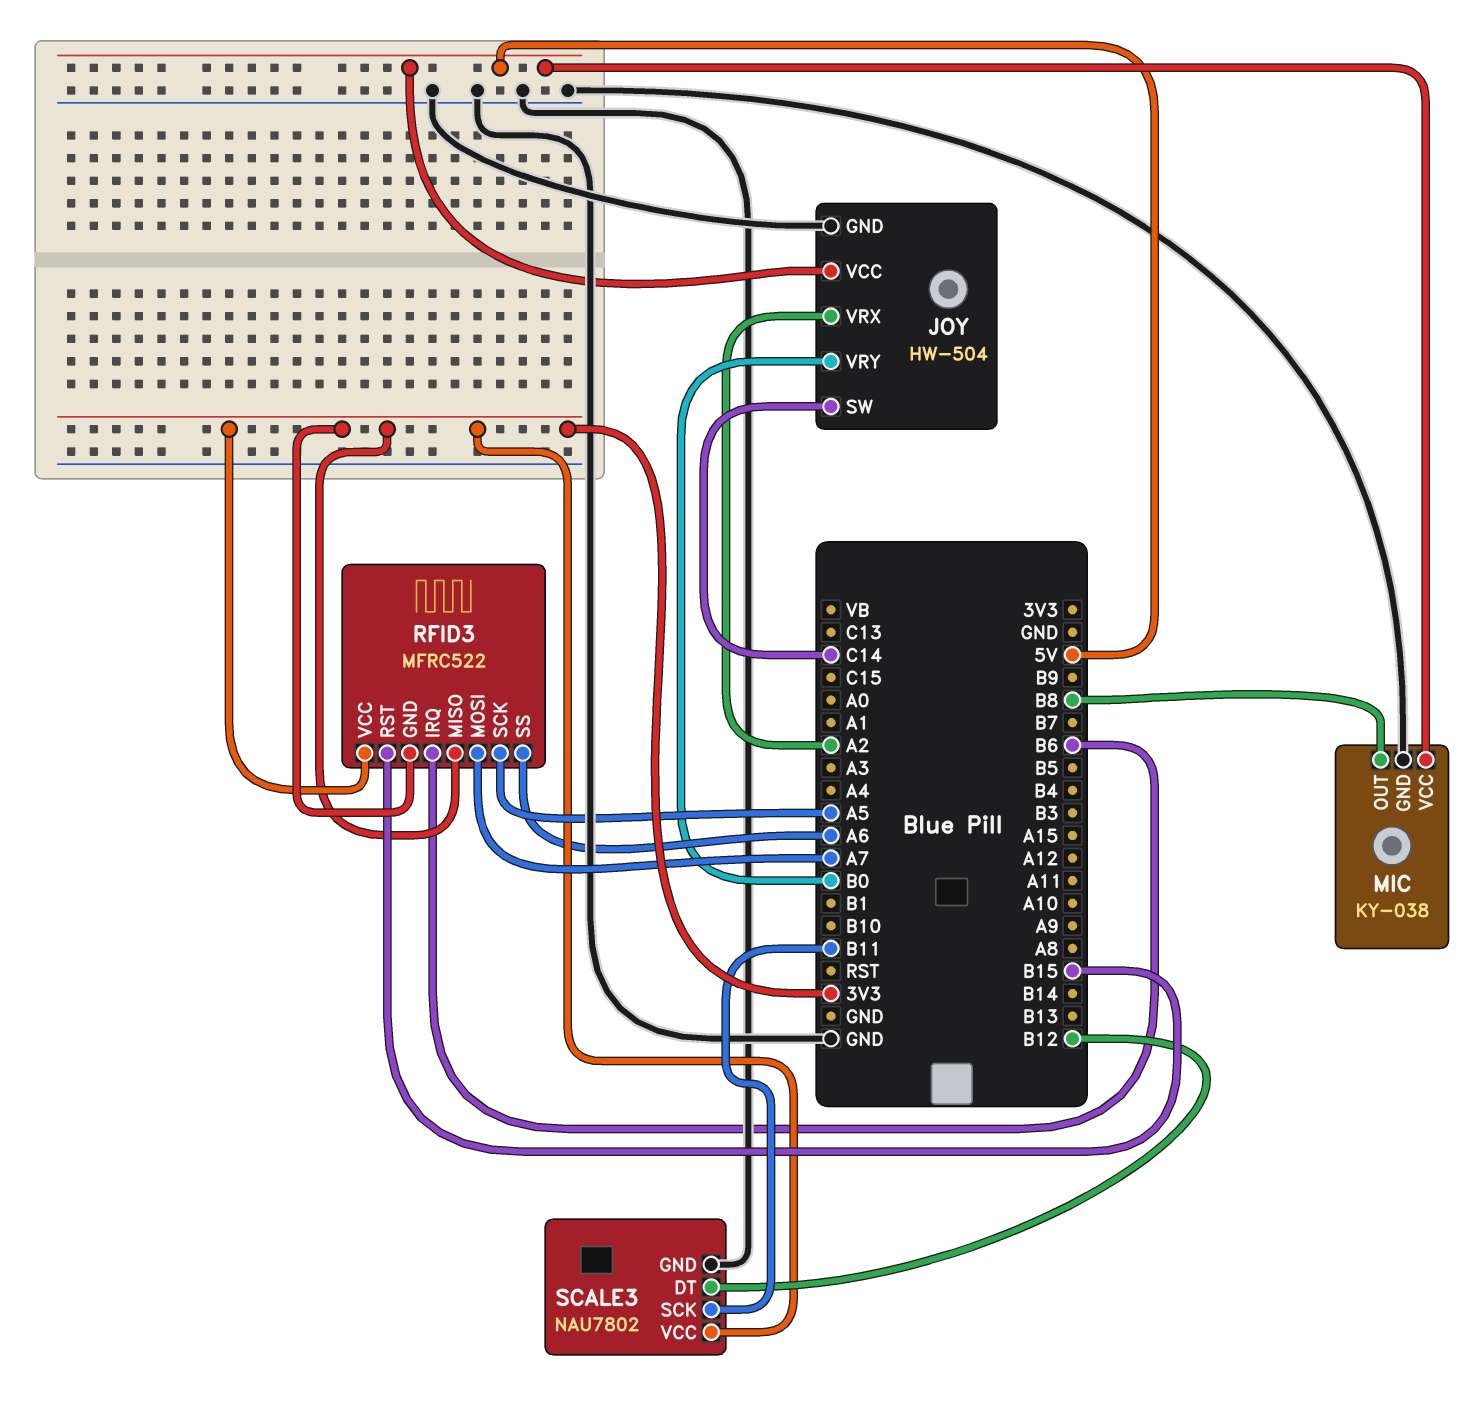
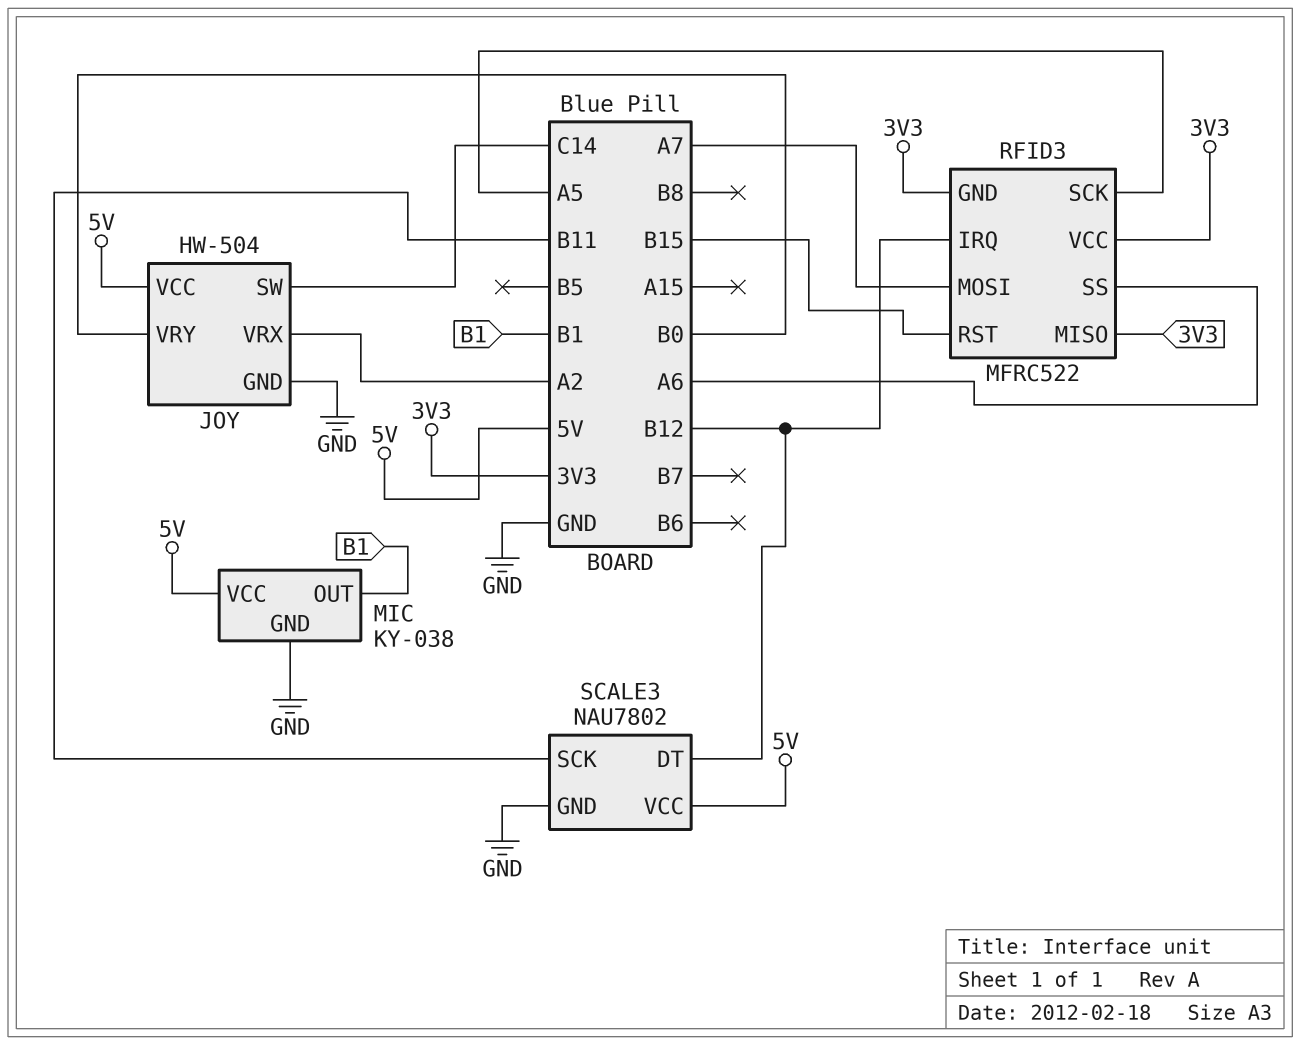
MIC pin OUT: B8 -> B1
RFID3 pin IRQ: B6 -> B12
SCALE3 pin VCC: 3V3 -> 5V

